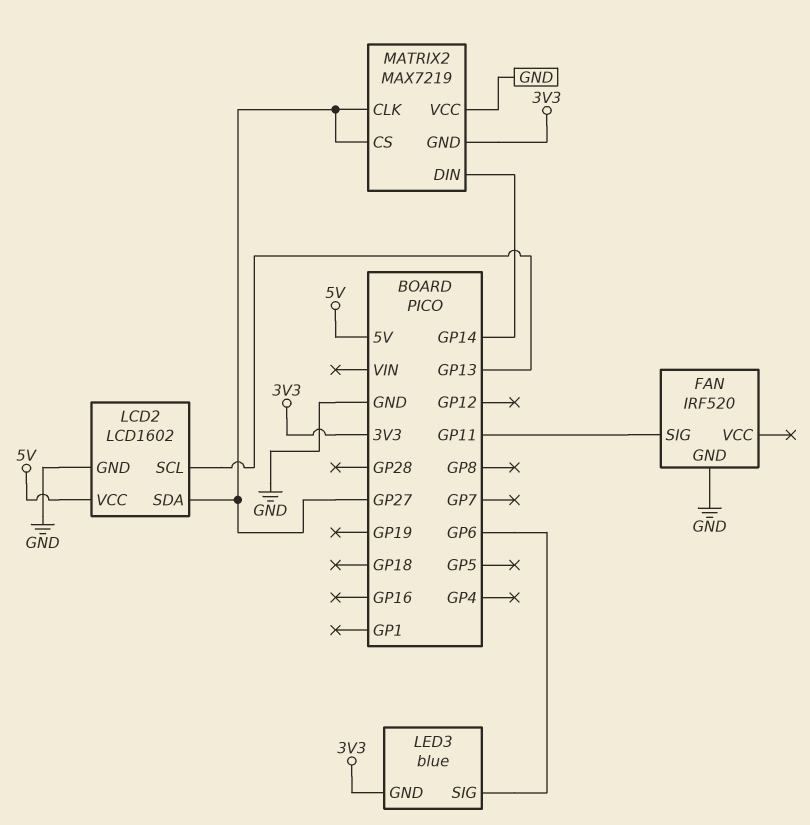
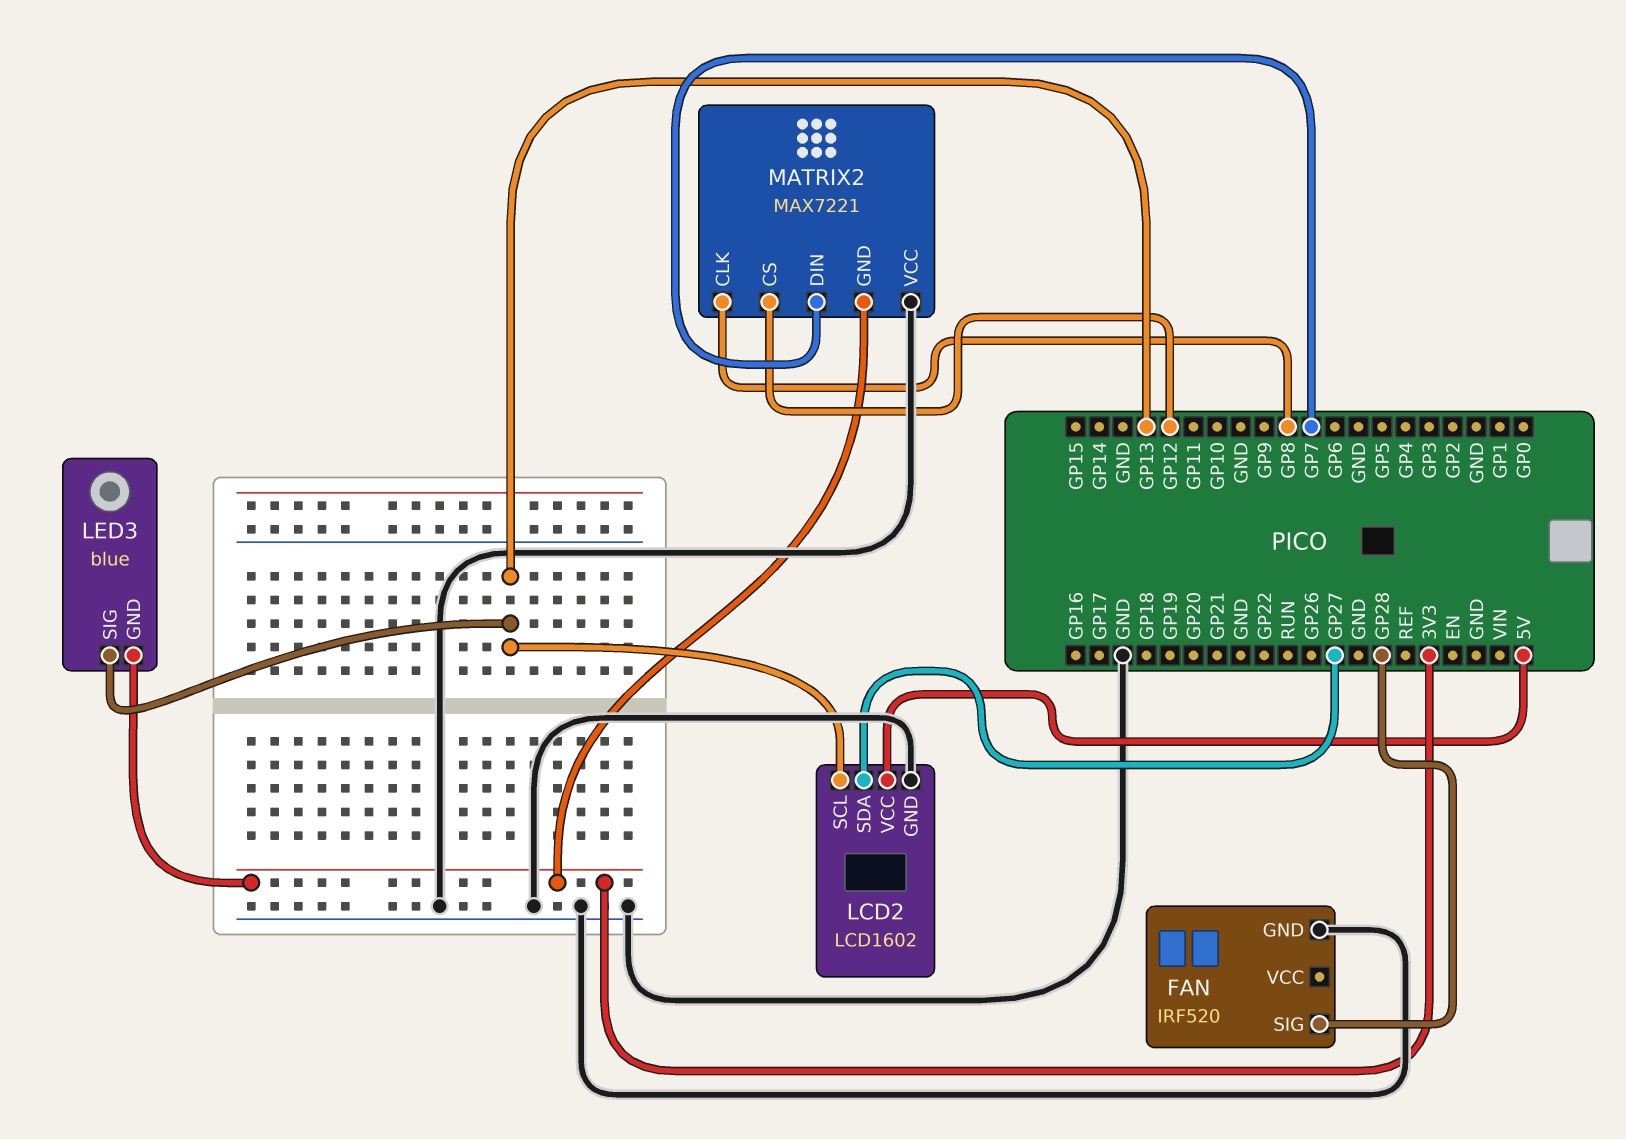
FAN pin SIG: GP11 -> GP28
LED3 pin SIG: GP6 -> GP13
MATRIX2: MAX7219 -> MAX7221
MATRIX2 pin CLK: GP27 -> GP8
MATRIX2 pin CS: GP27 -> GP12
MATRIX2 pin DIN: GP14 -> GP7

